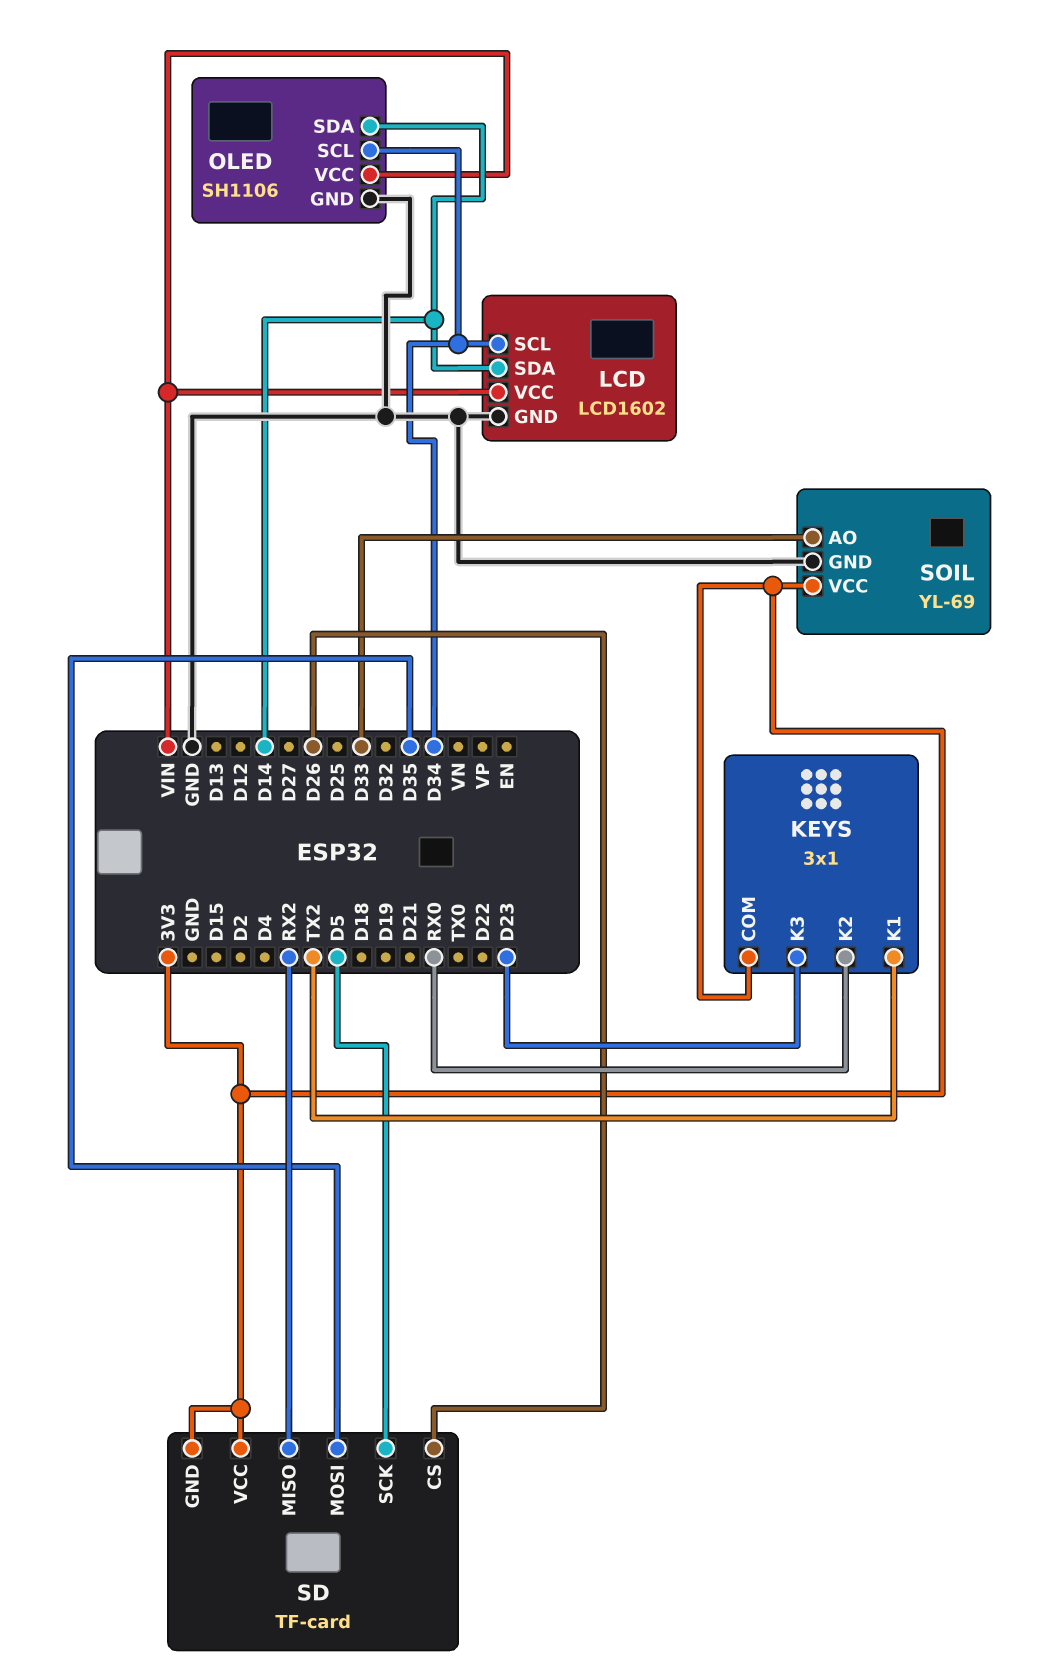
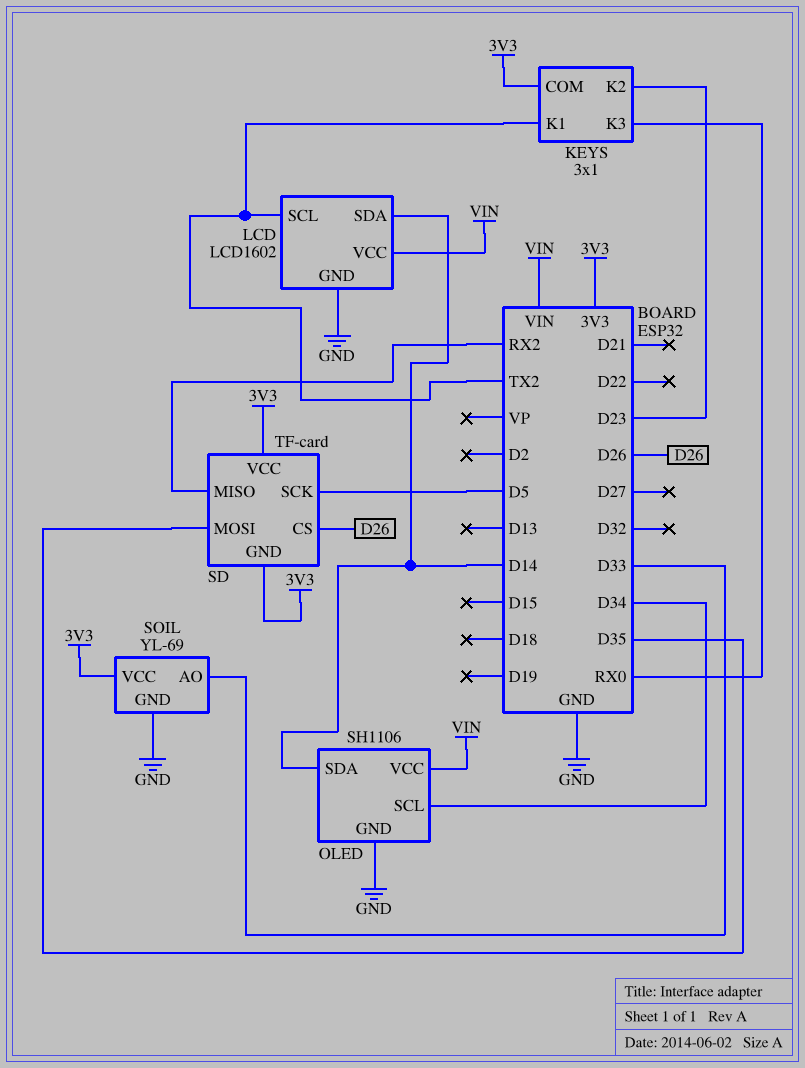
KEYS pin K2: RX0 -> D23
KEYS pin K3: D23 -> RX0
LCD pin SCL: D34 -> TX2

